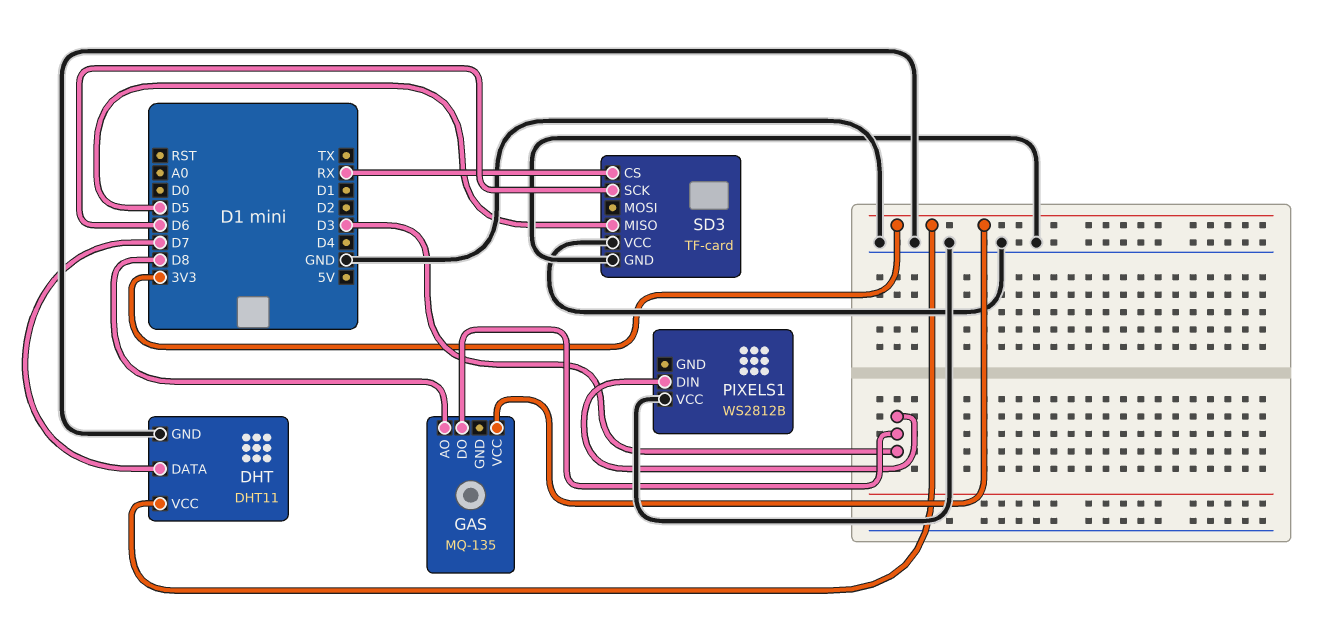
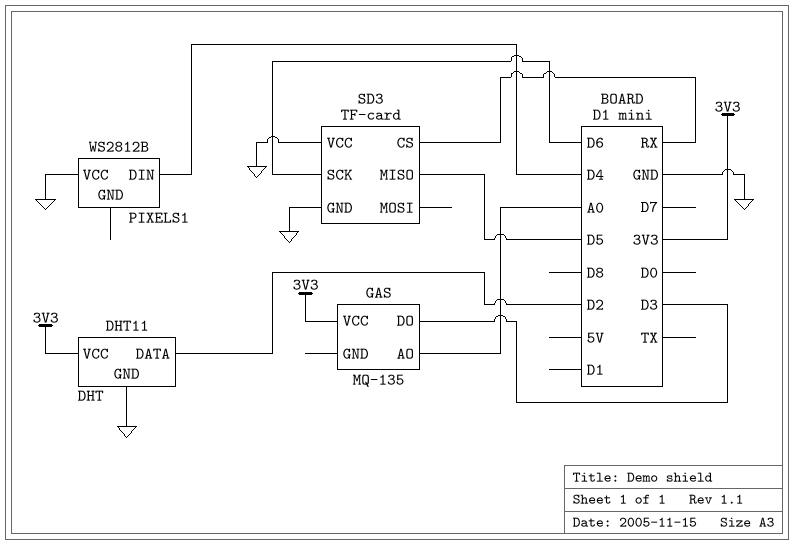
DHT pin DATA: D7 -> D2
GAS pin AO: D8 -> A0
PIXELS1 pin DIN: D3 -> D4

